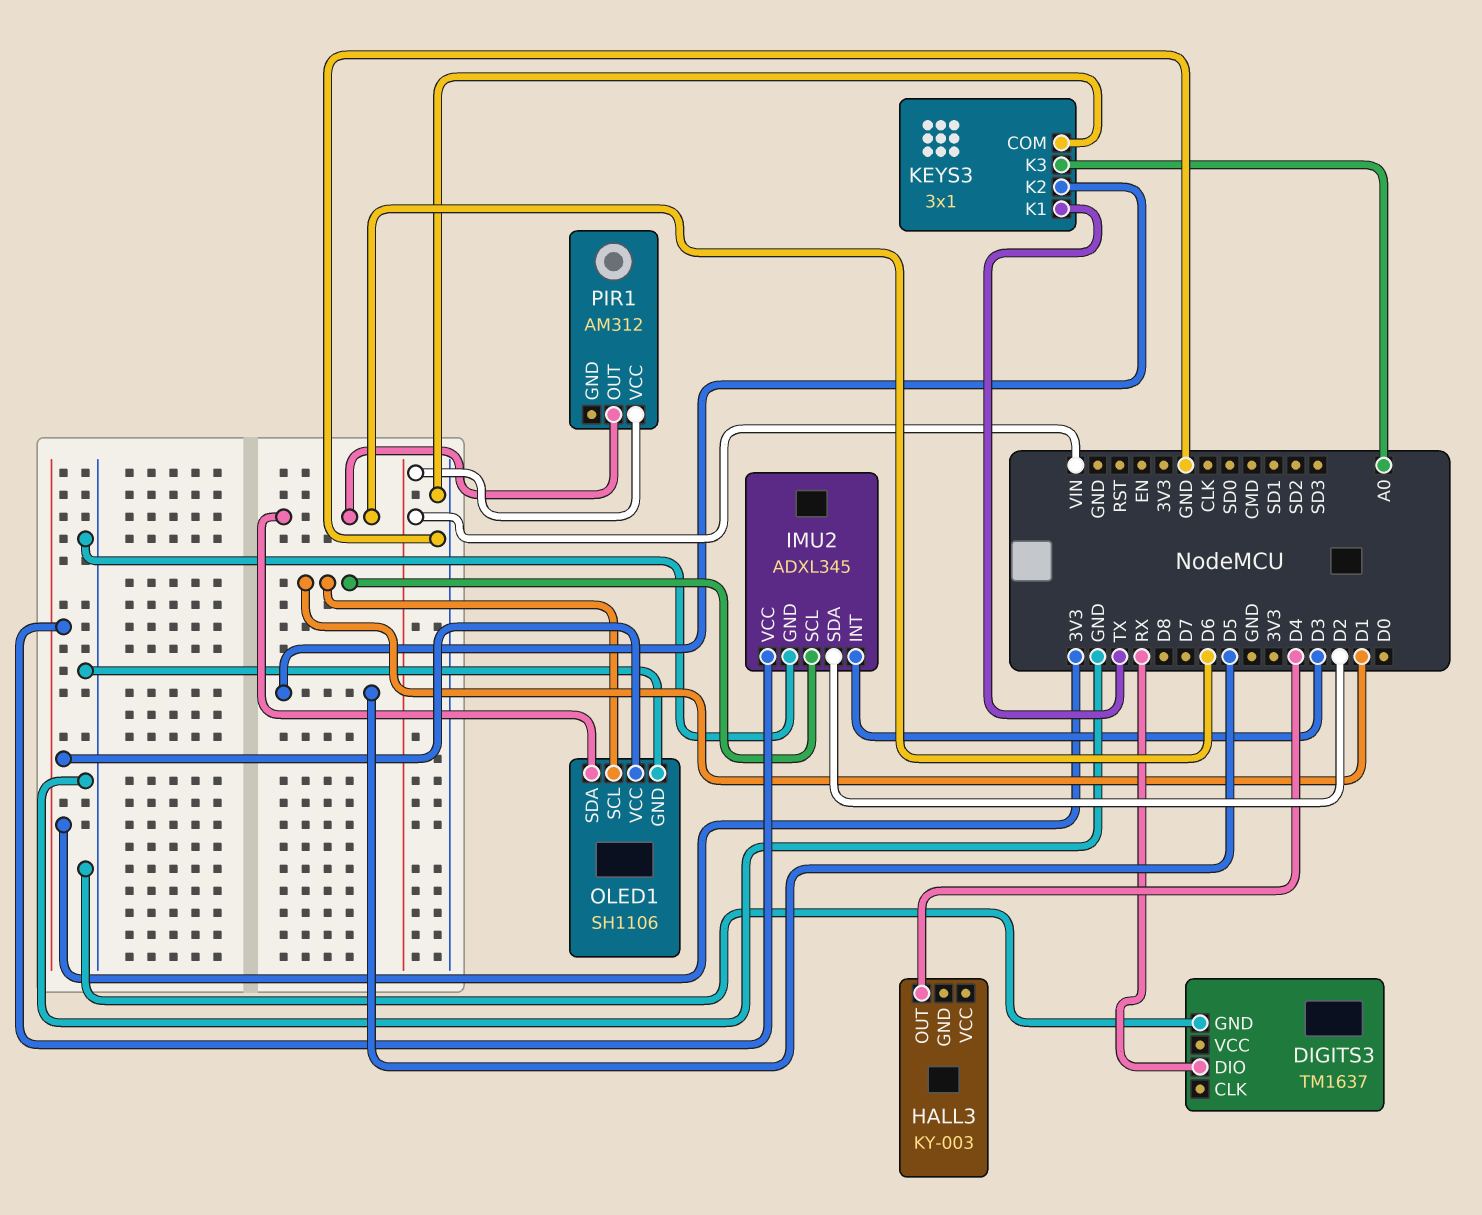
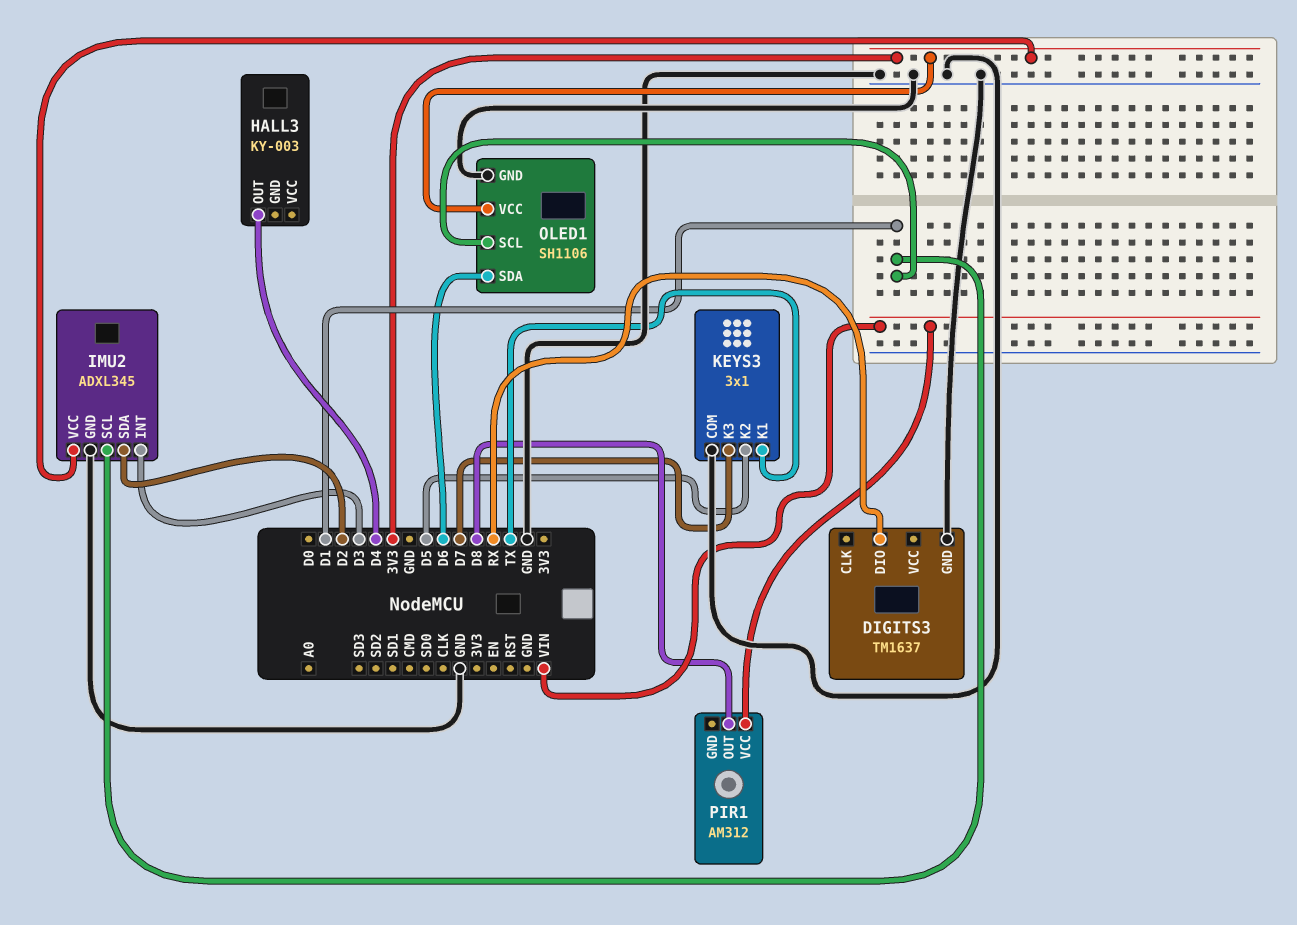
KEYS3 pin K3: A0 -> D7
PIR1 pin OUT: D6 -> D8

